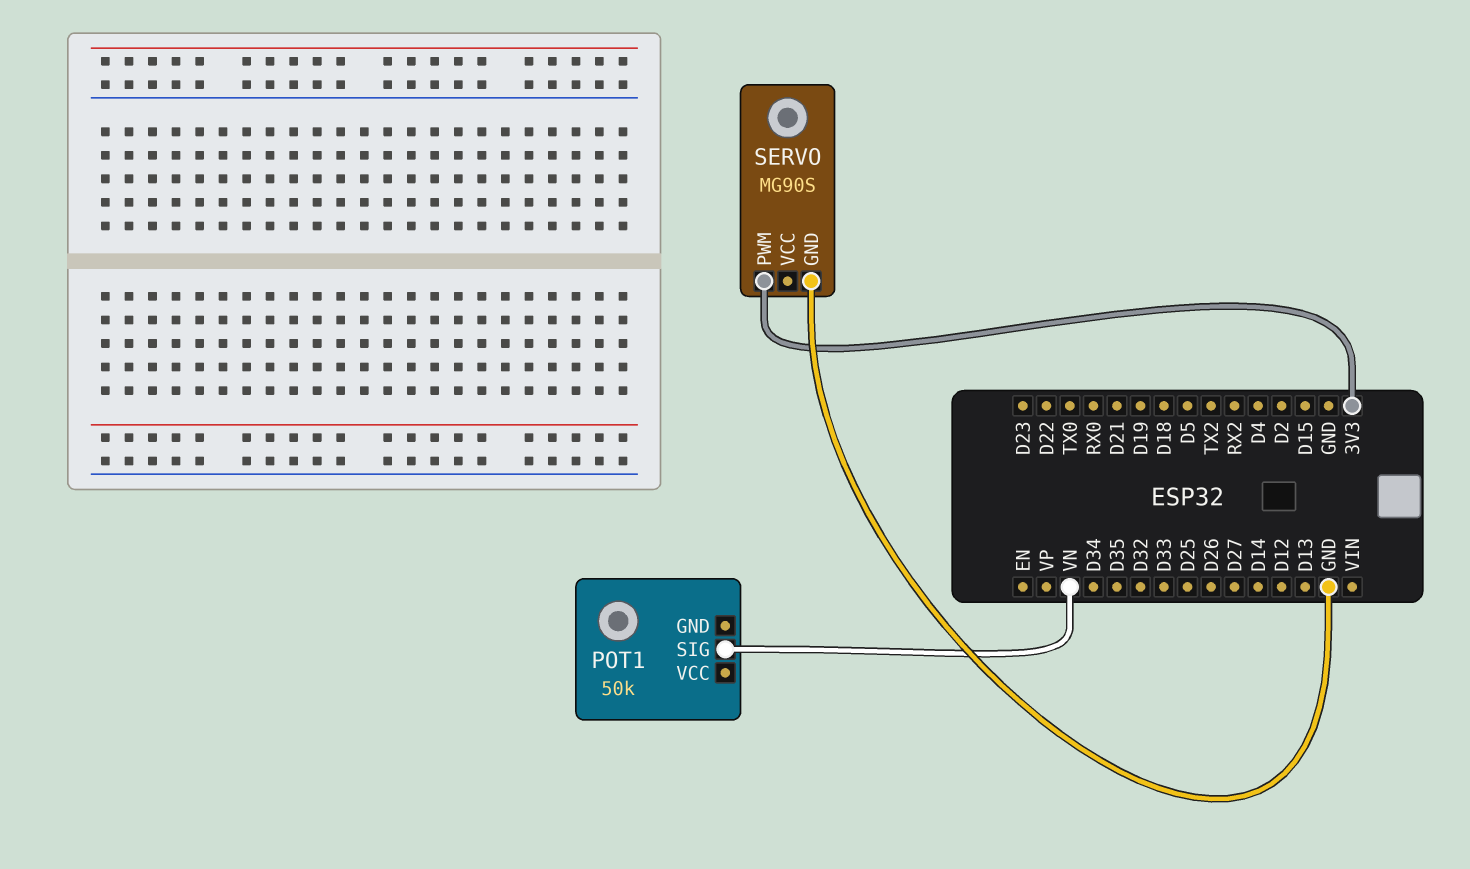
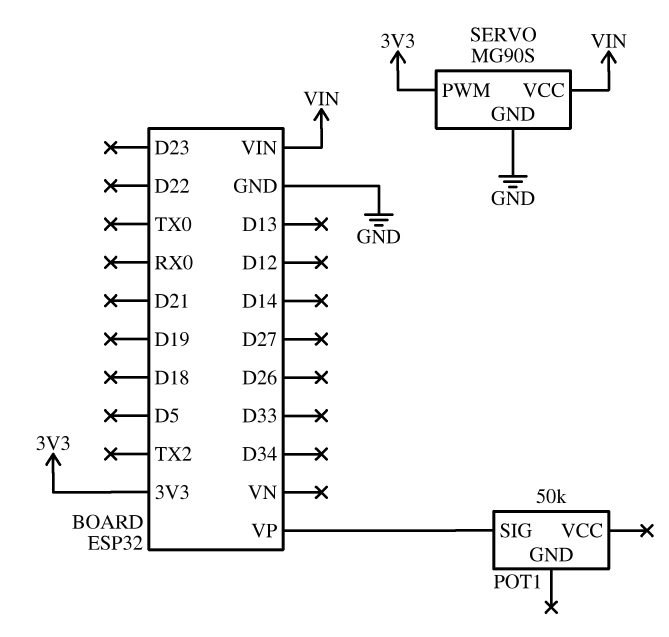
POT1 pin SIG: VN -> VP
SERVO pin VCC: none -> VIN

